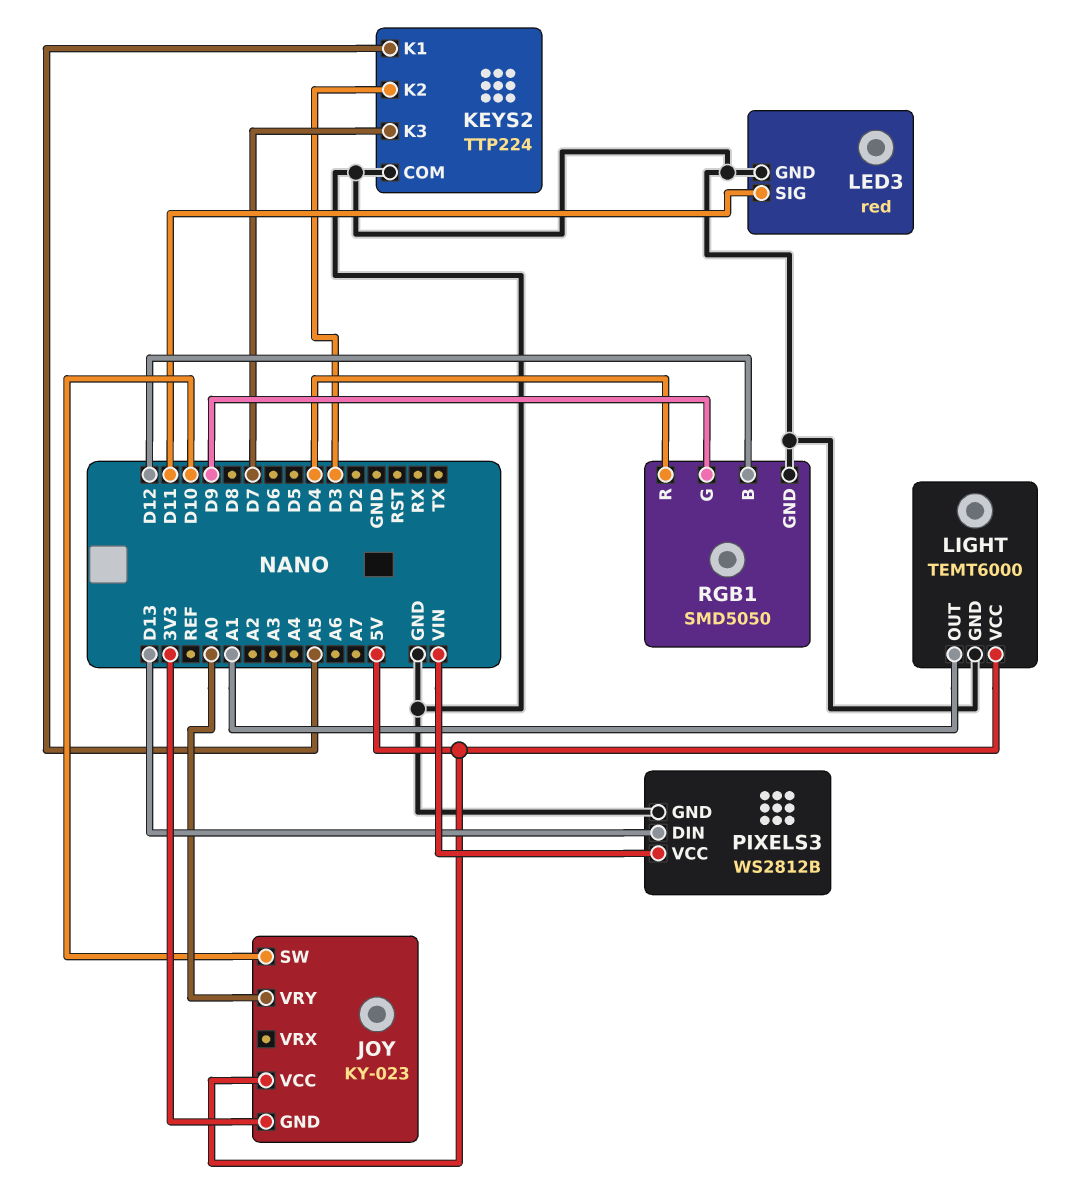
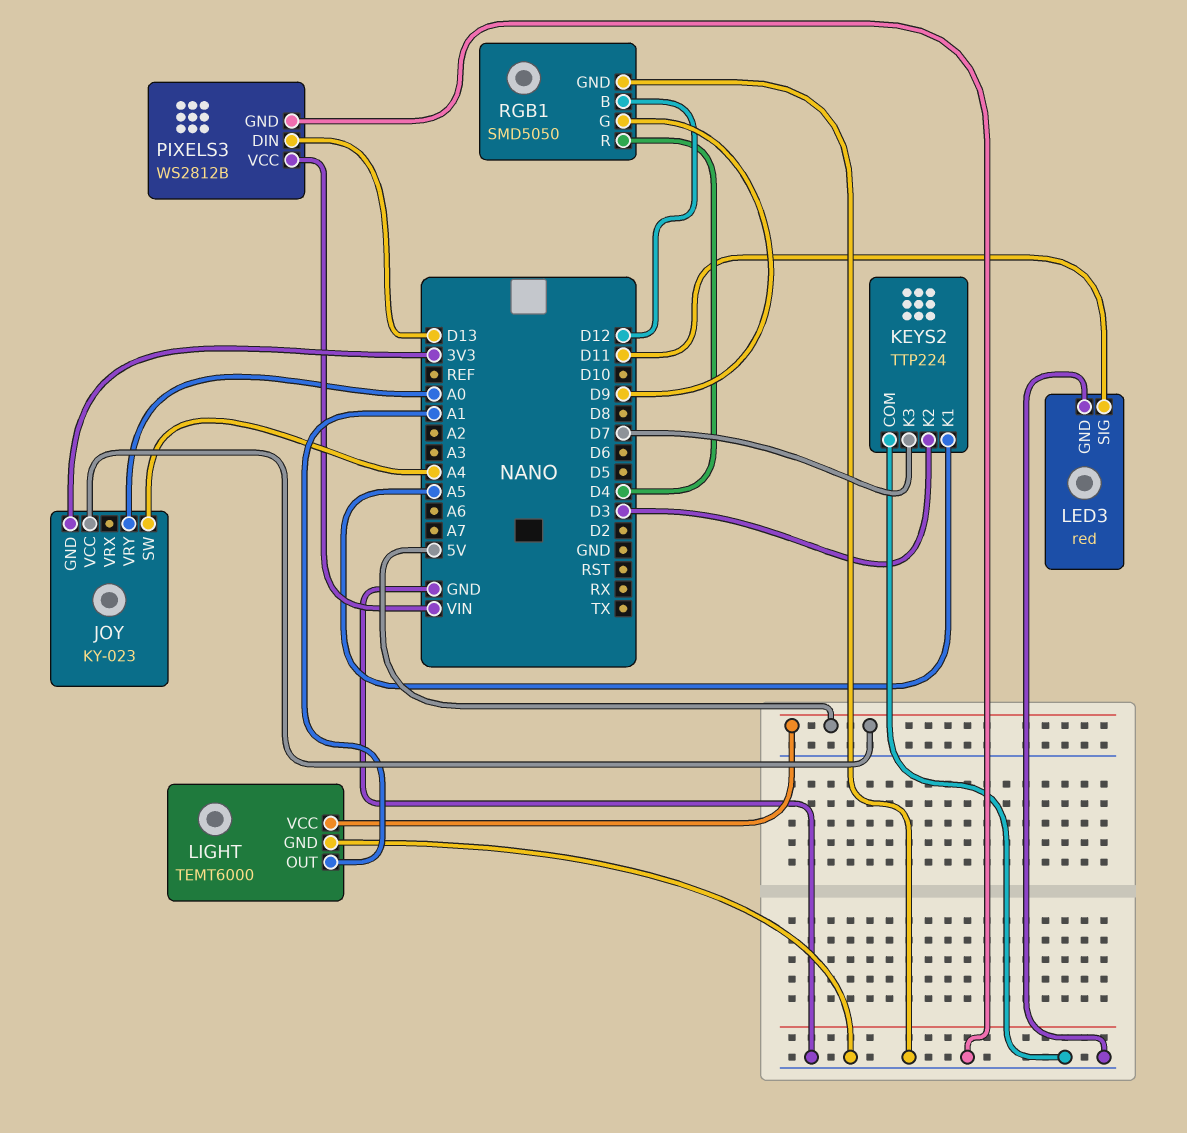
JOY pin SW: D10 -> A4

